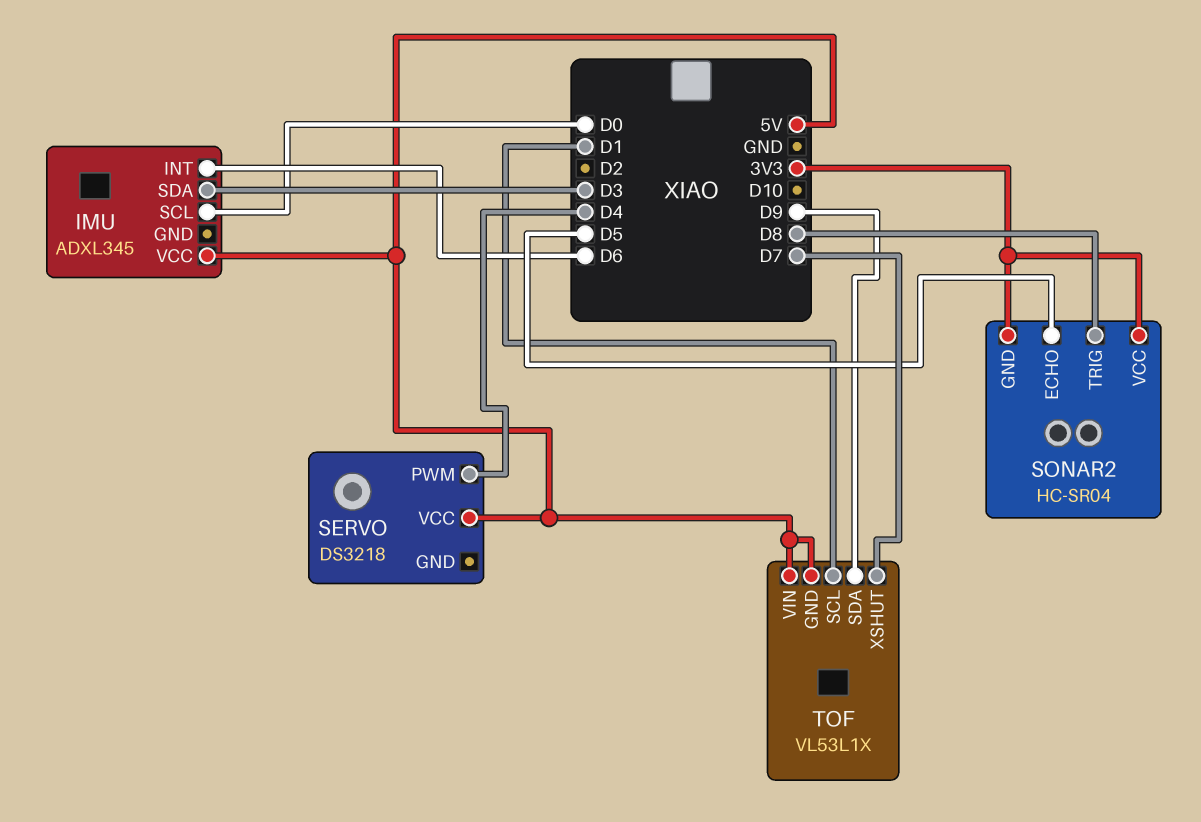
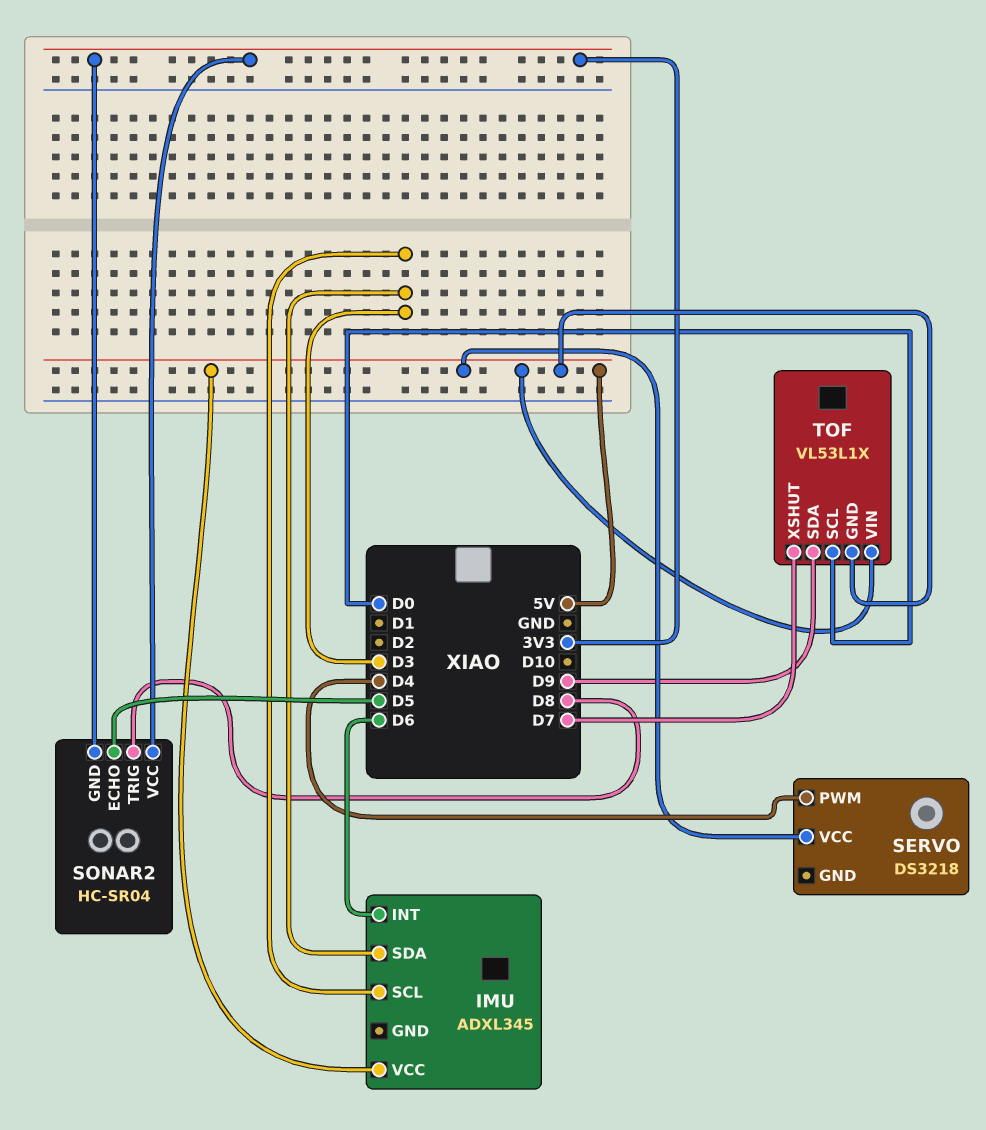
IMU pin SCL: D0 -> D3
TOF pin SCL: D1 -> D0

